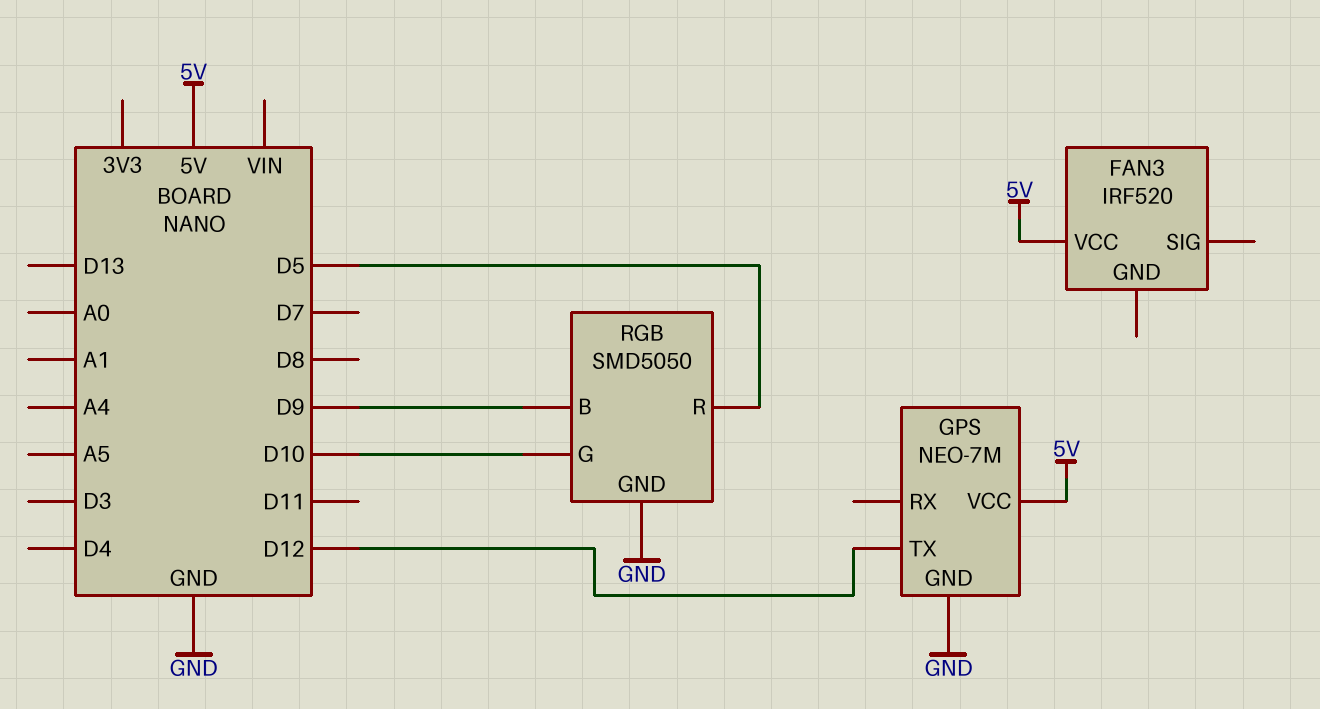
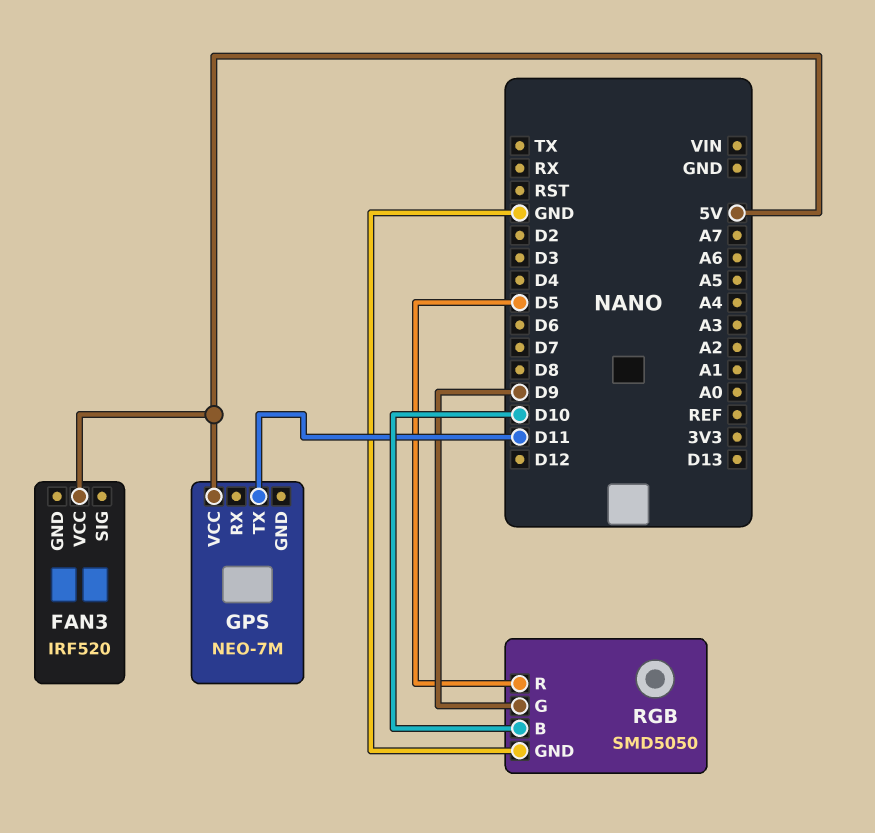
GPS pin GND: GND -> none
GPS pin TX: D12 -> D11
RGB pin B: D9 -> D10
RGB pin G: D10 -> D9

